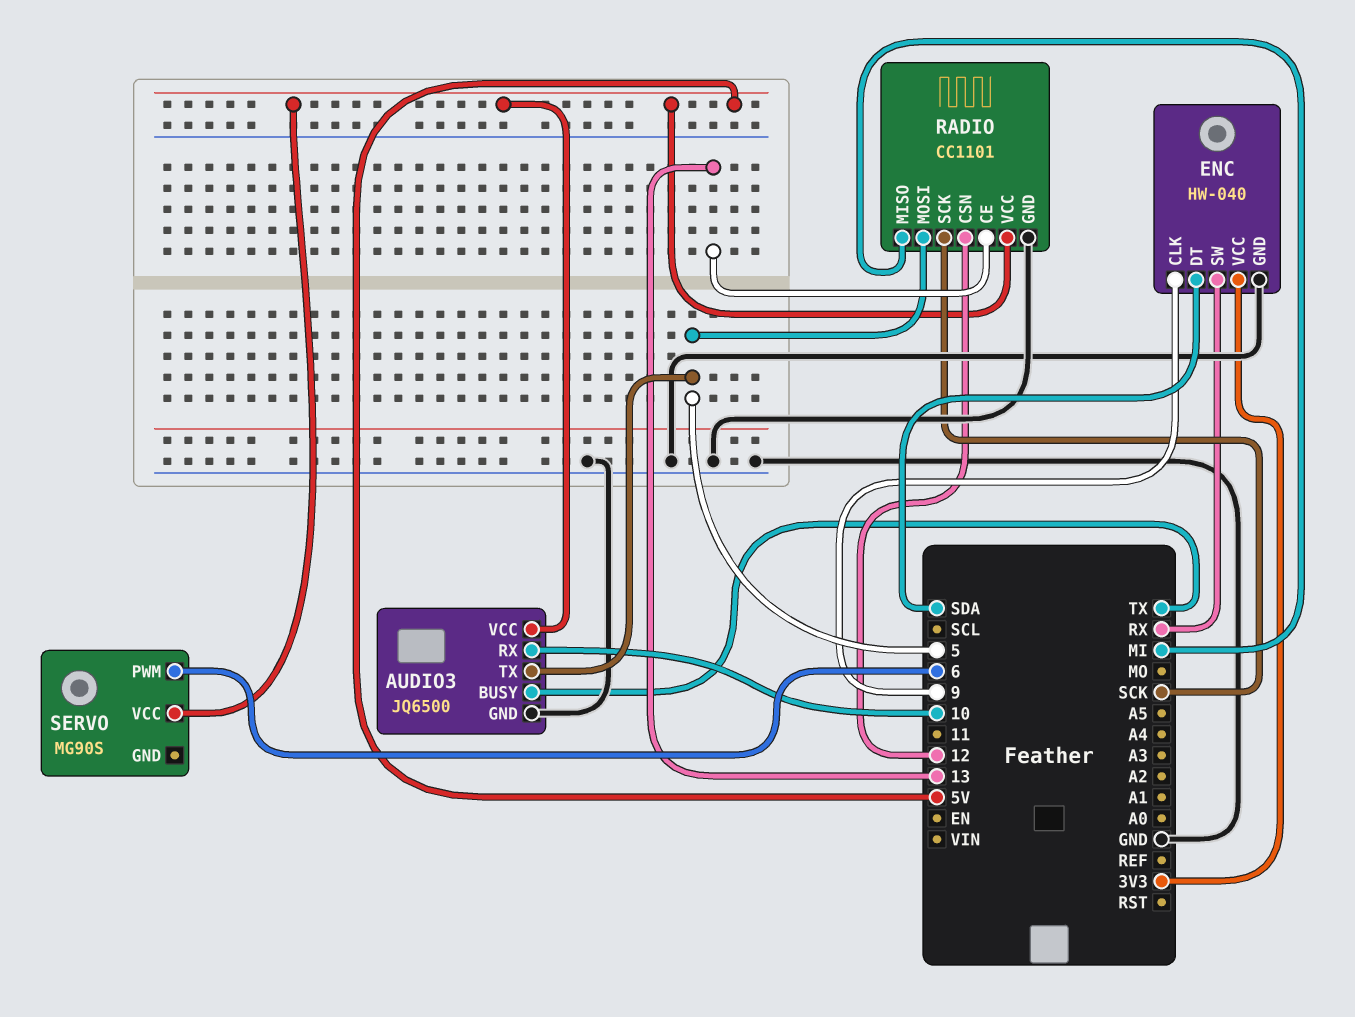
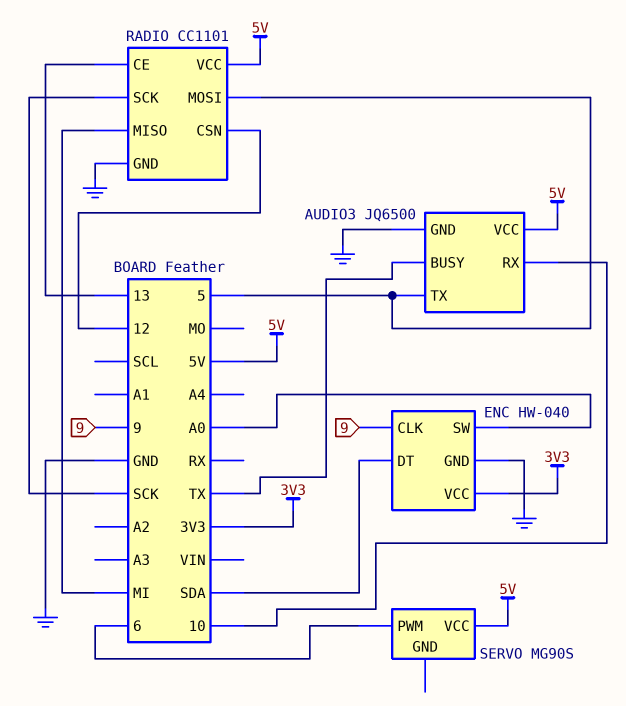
ENC pin SW: RX -> A0

